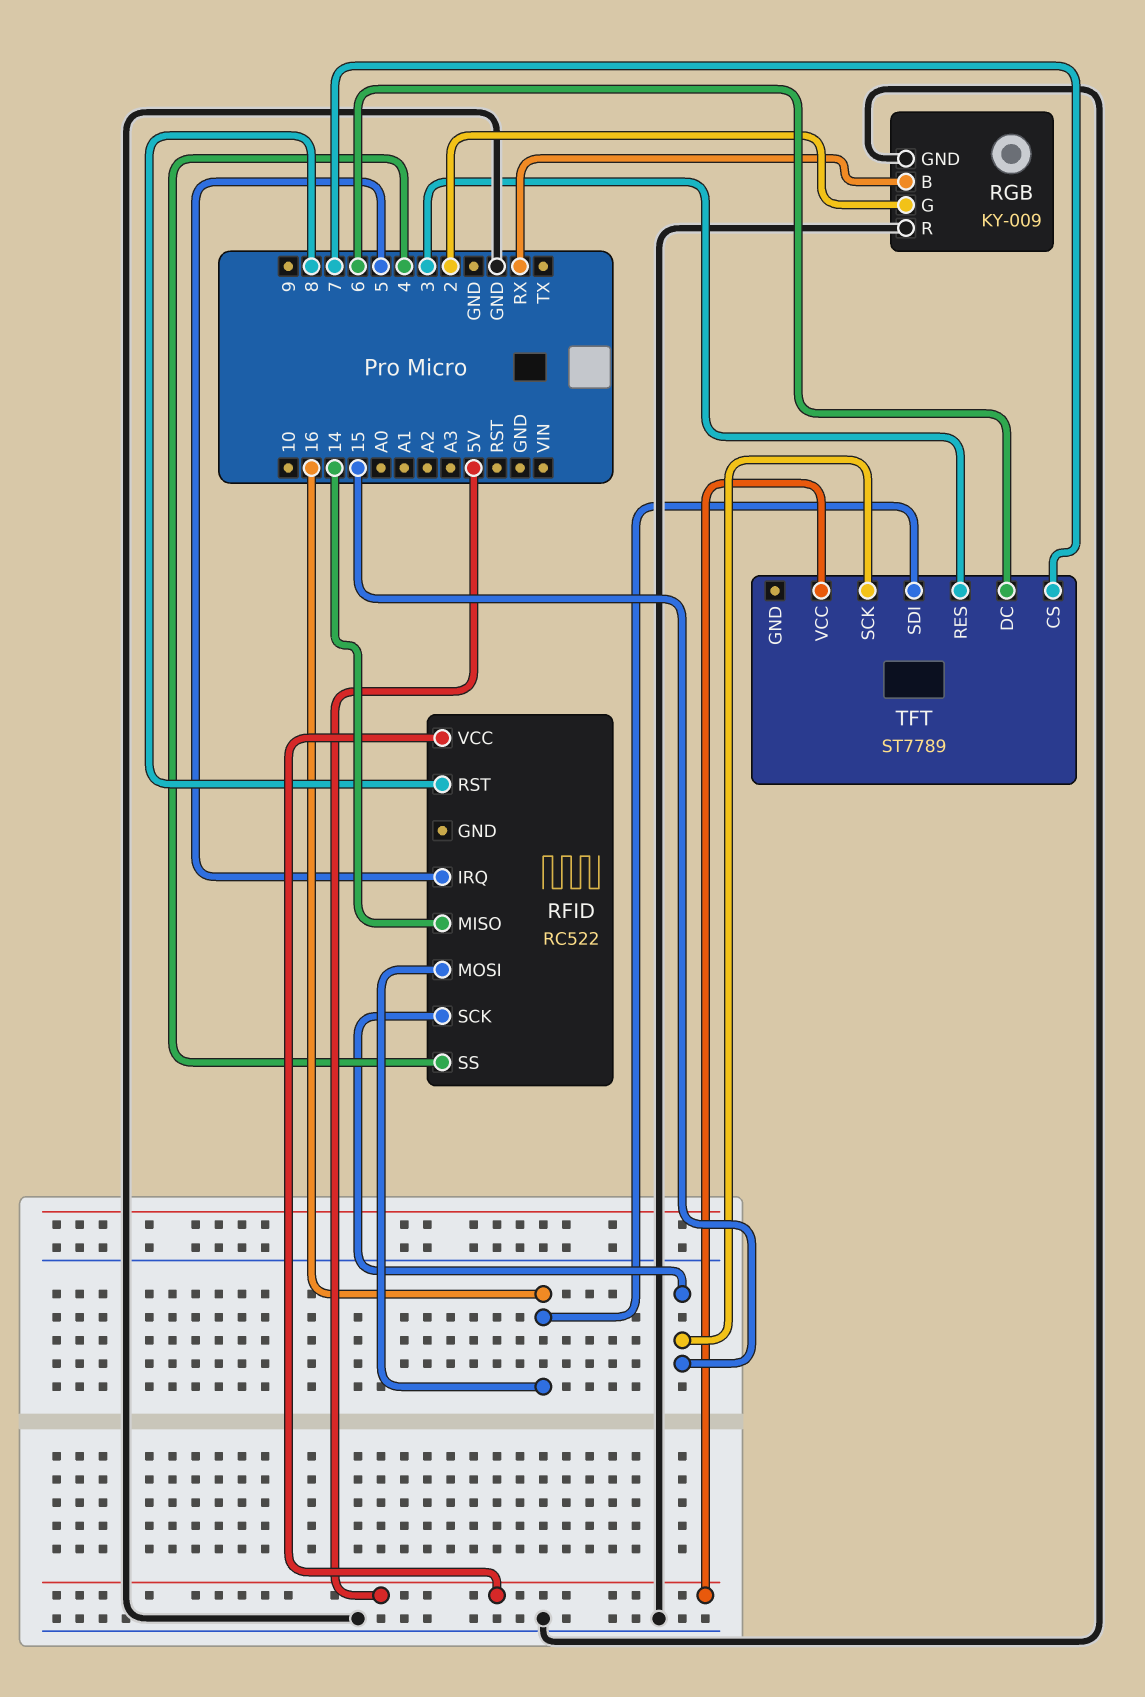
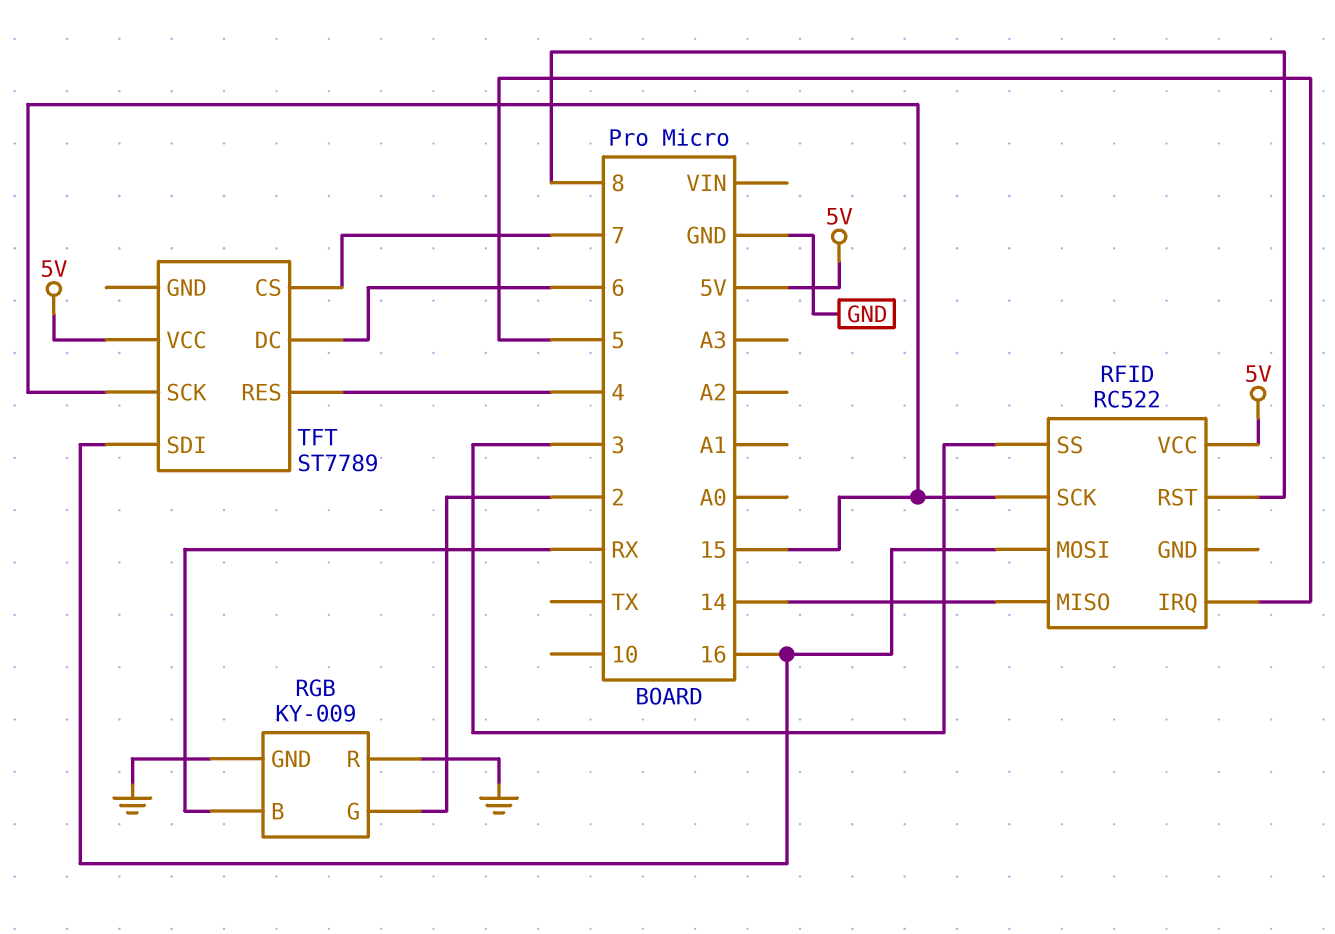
RFID pin SS: 4 -> 3
TFT pin RES: 3 -> 4

